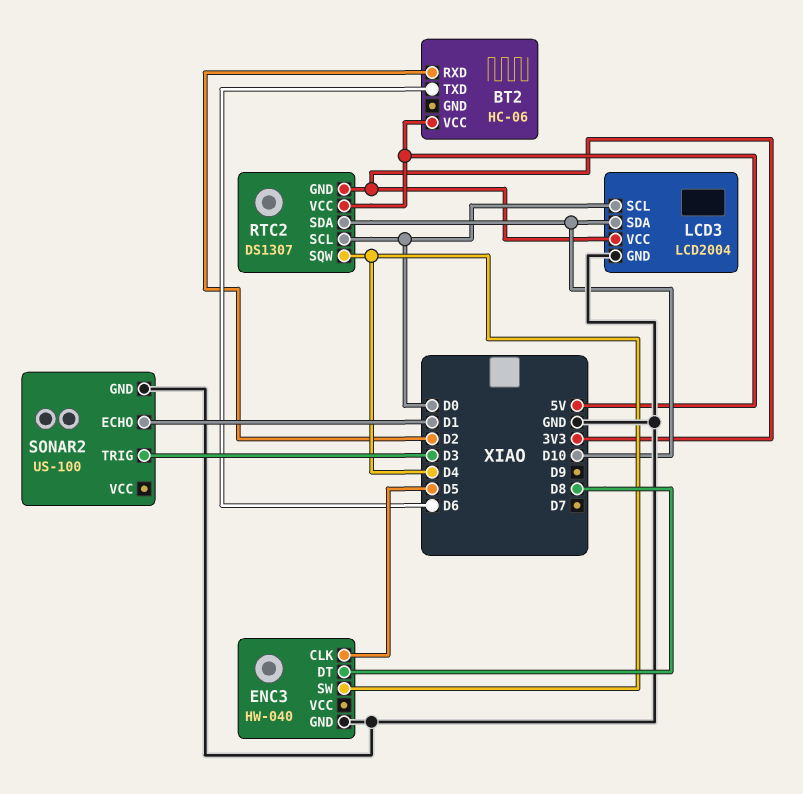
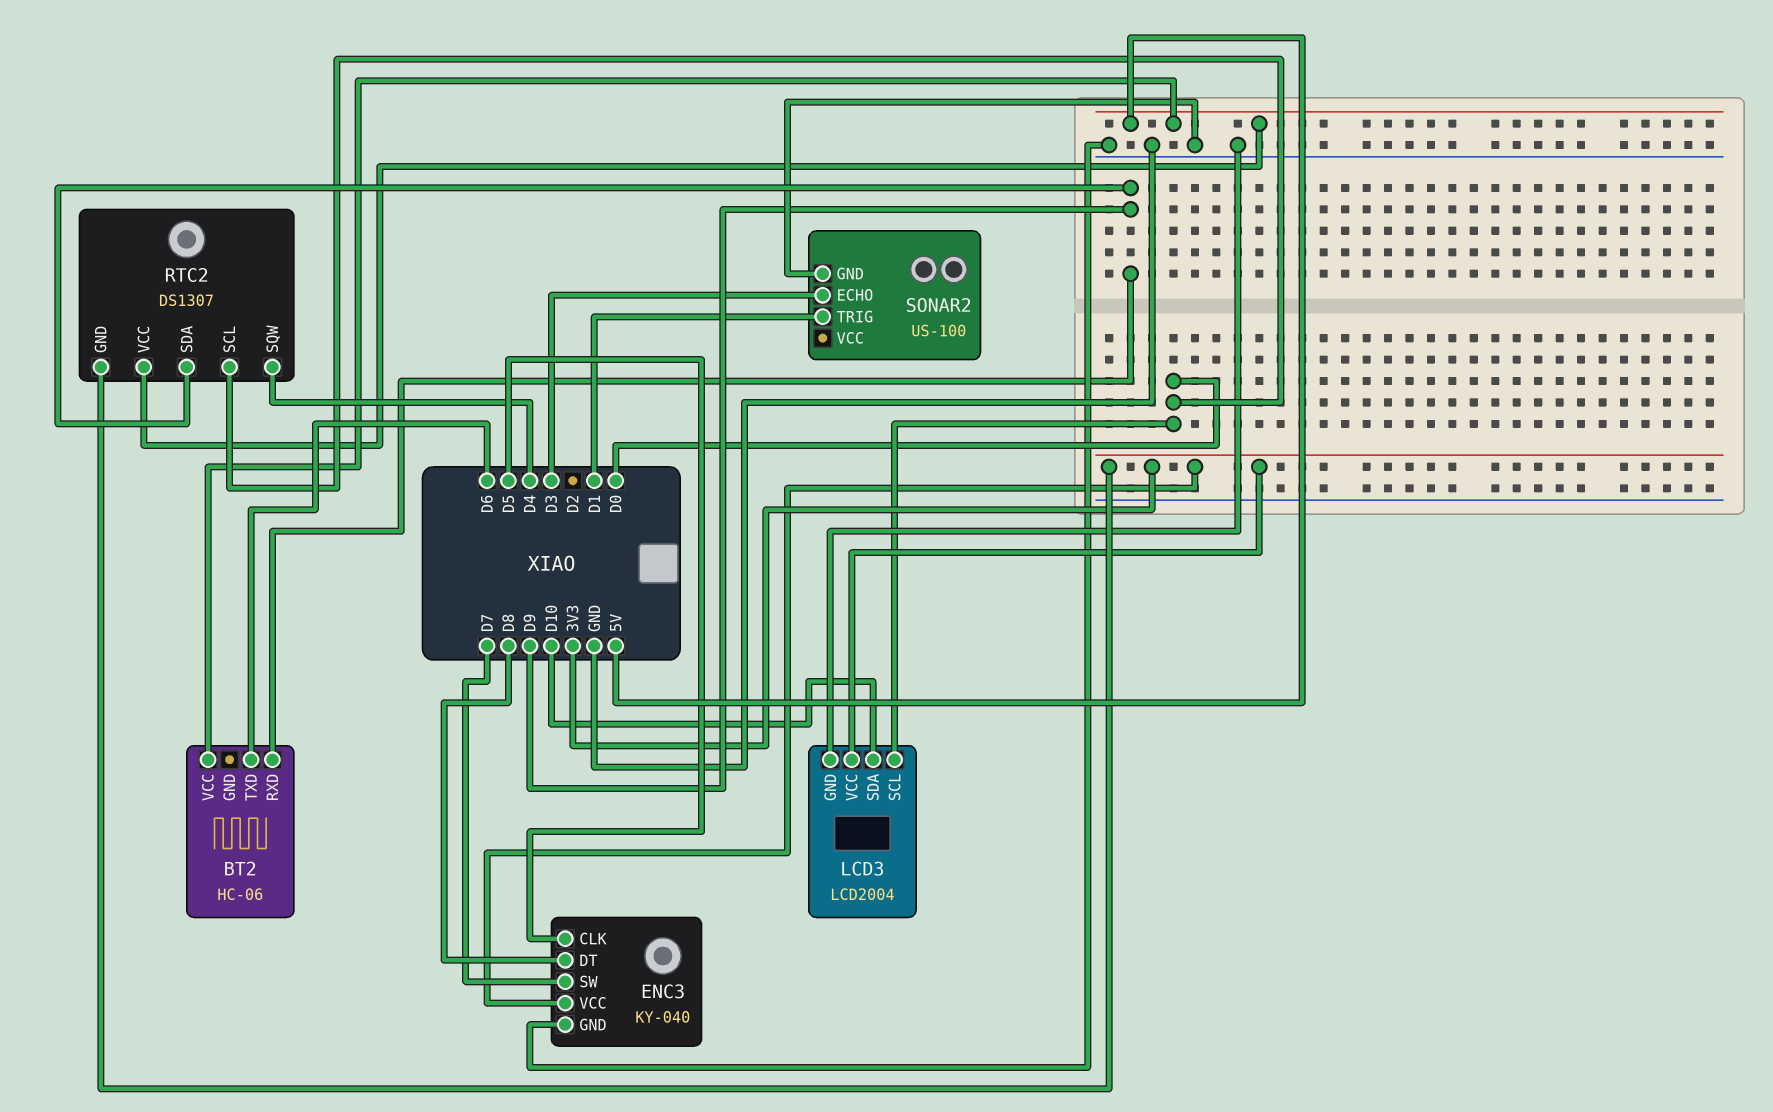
BT2 pin RXD: D2 -> D9
ENC3: HW-040 -> KY-040
ENC3 pin SW: D4 -> D7
ENC3 pin VCC: none -> 3V3
RTC2 pin SDA: D10 -> D9
SONAR2 pin ECHO: D1 -> D3
SONAR2 pin TRIG: D3 -> D1

